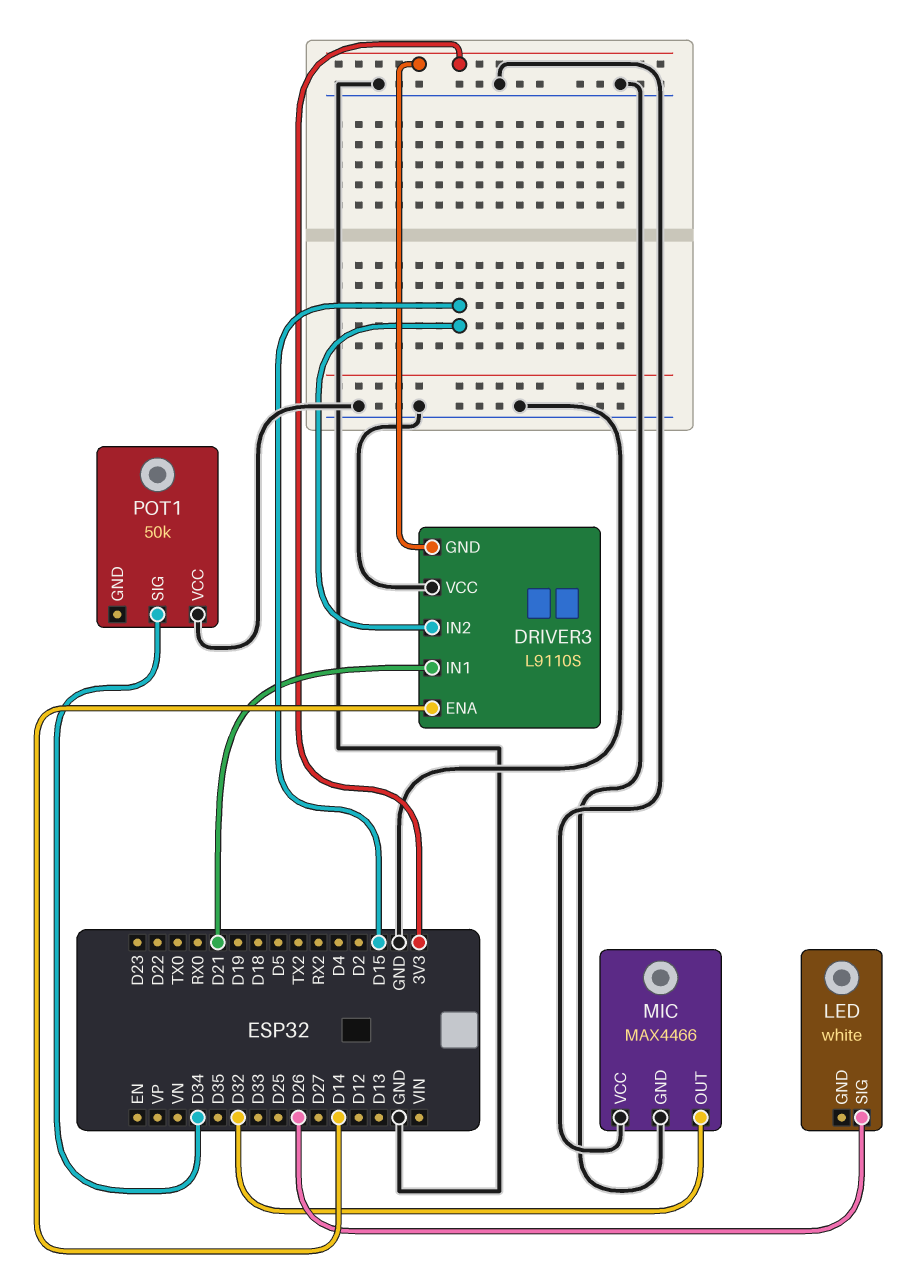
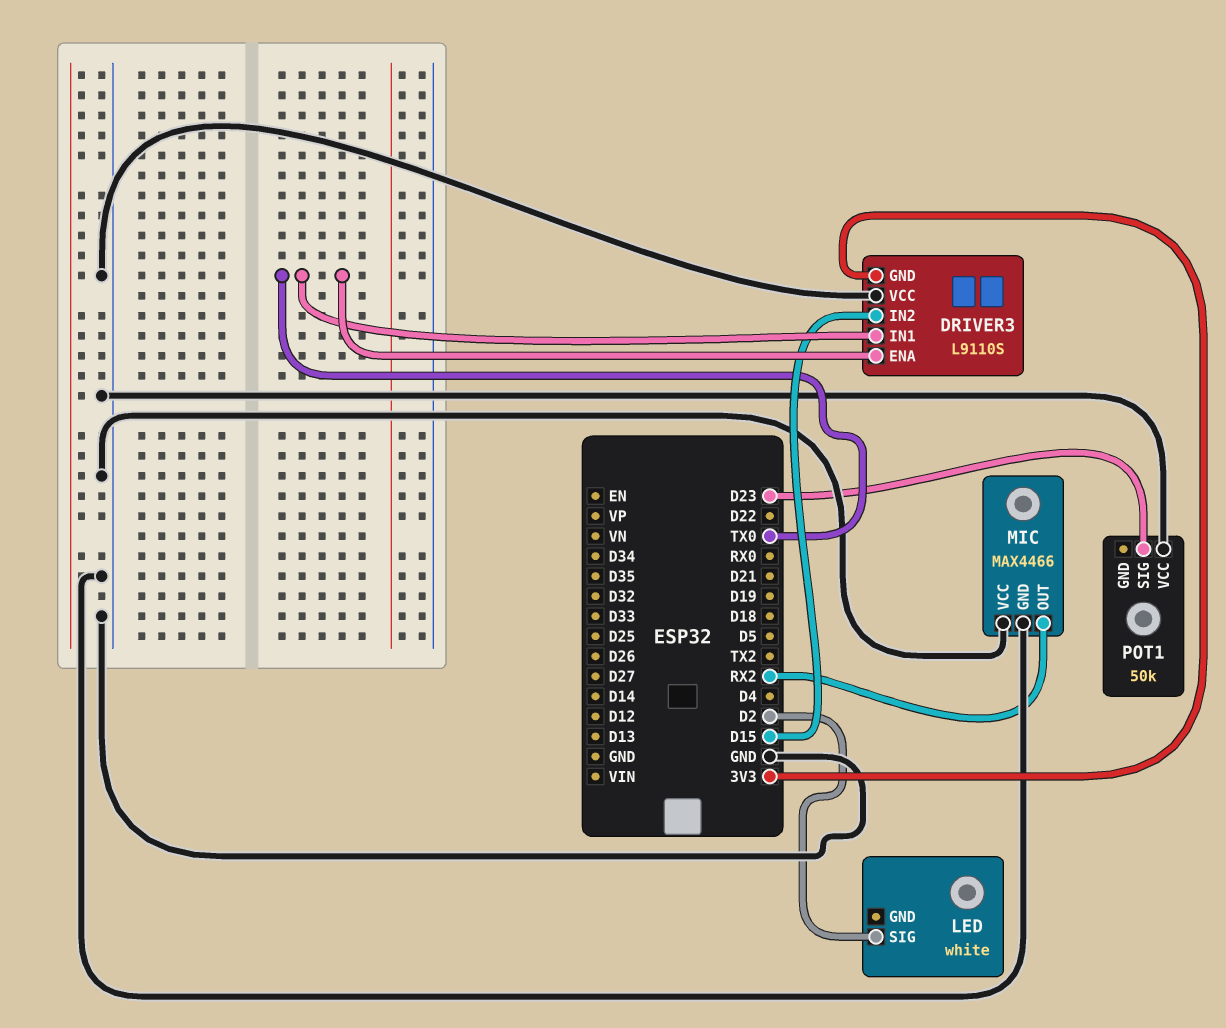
DRIVER3 pin ENA: D14 -> TX0
DRIVER3 pin IN1: D21 -> TX0
LED pin SIG: D26 -> D2
MIC pin OUT: D32 -> RX2
POT1 pin SIG: D34 -> D23

